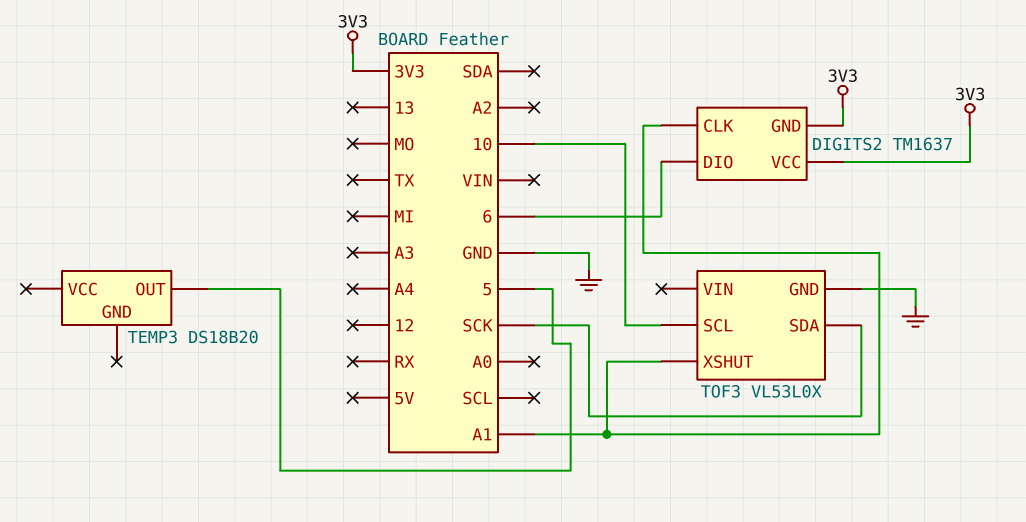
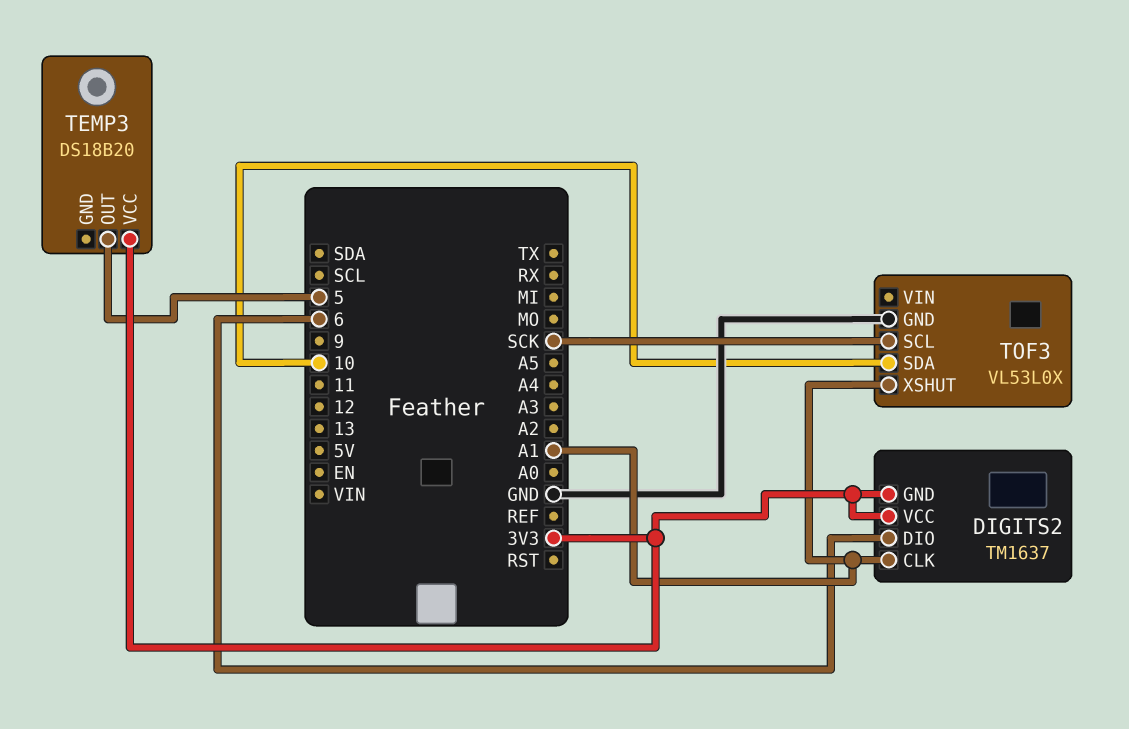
TEMP3 pin VCC: none -> 3V3
TOF3 pin SCL: 10 -> SCK
TOF3 pin SDA: SCK -> 10

